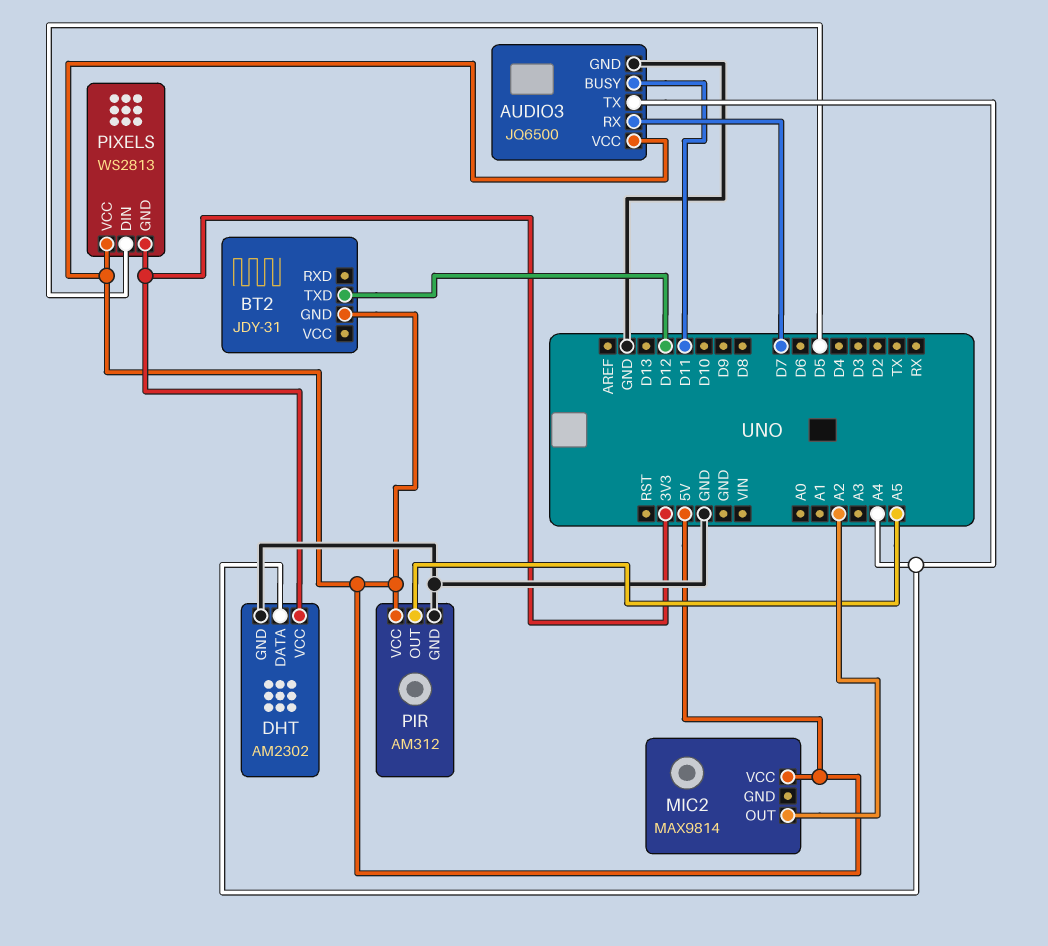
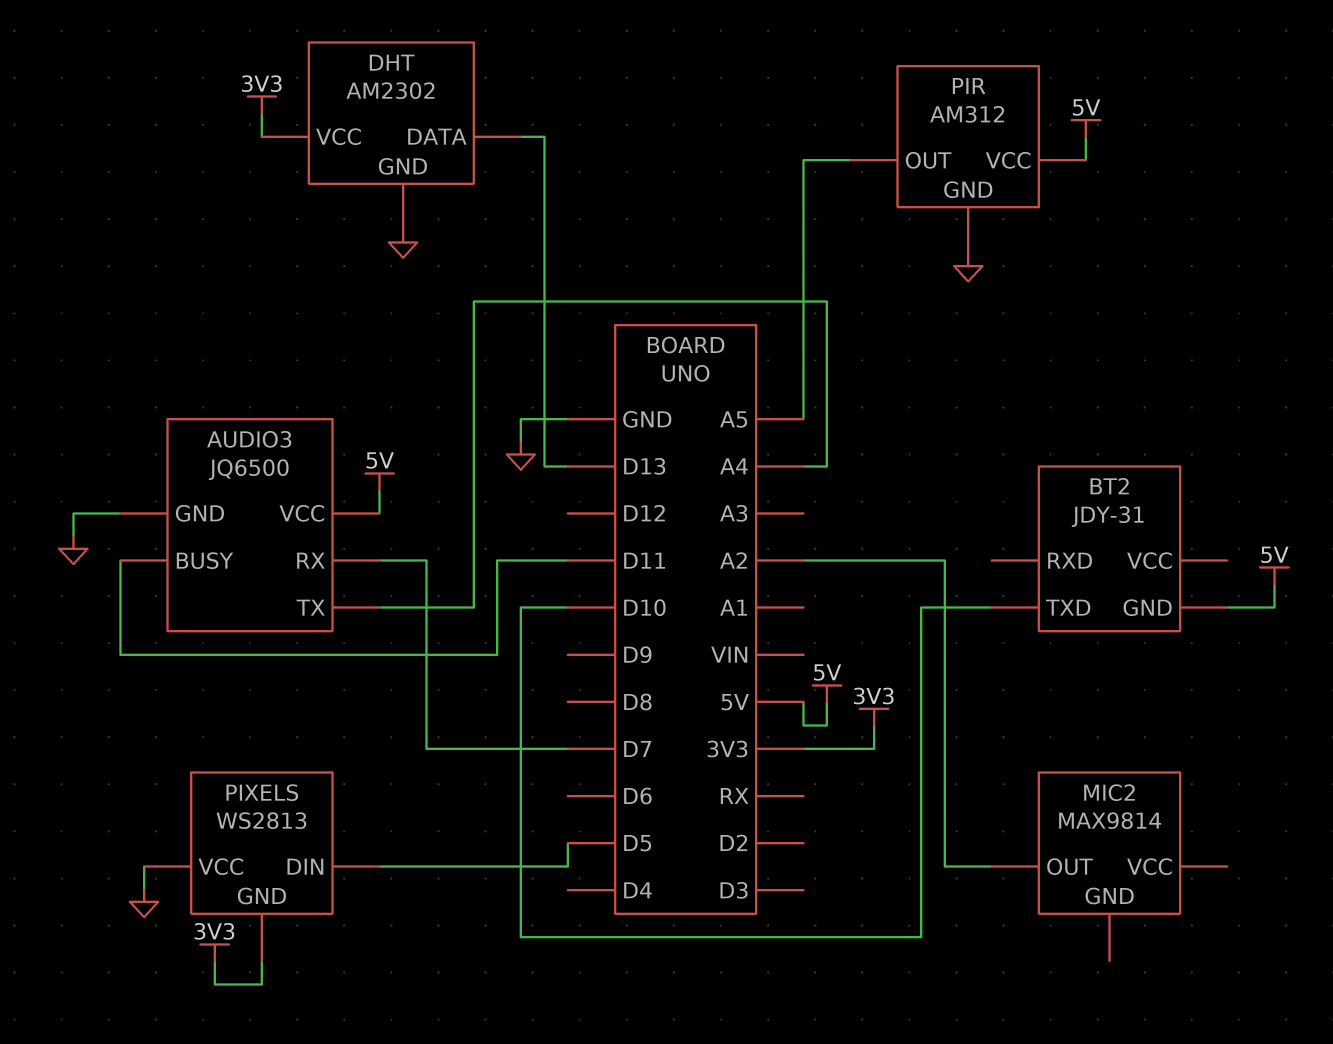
BT2 pin TXD: D12 -> D10
DHT pin DATA: A4 -> D13
MIC2 pin VCC: 5V -> none
PIXELS pin VCC: 5V -> GND

